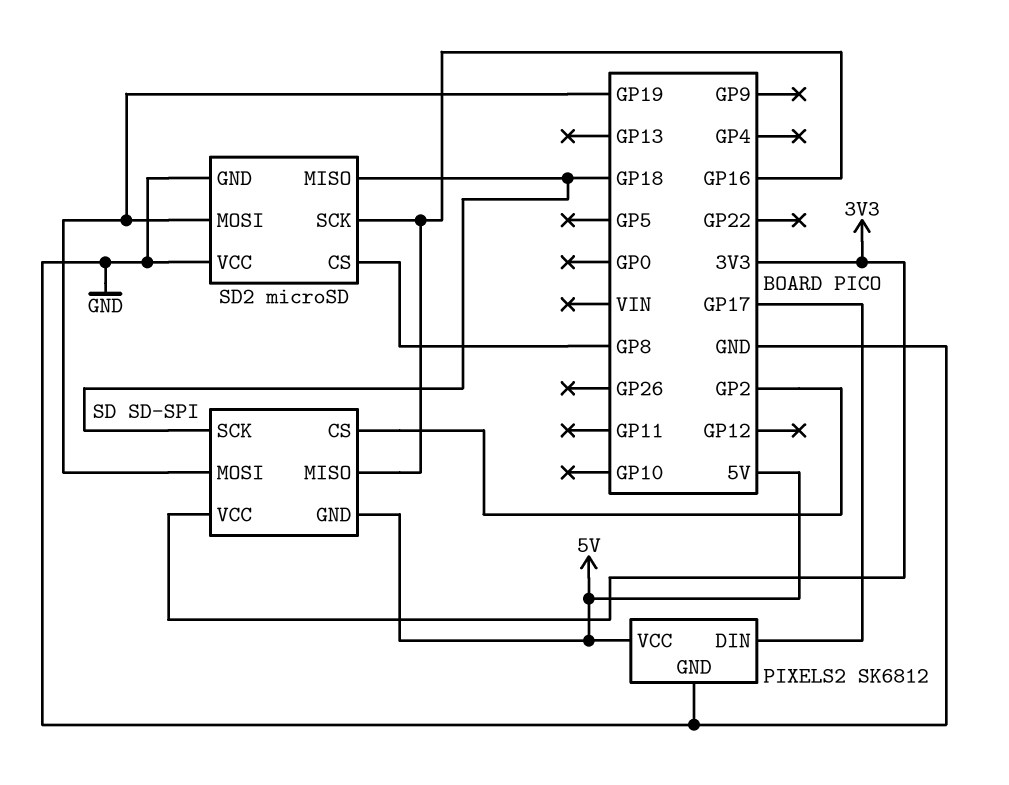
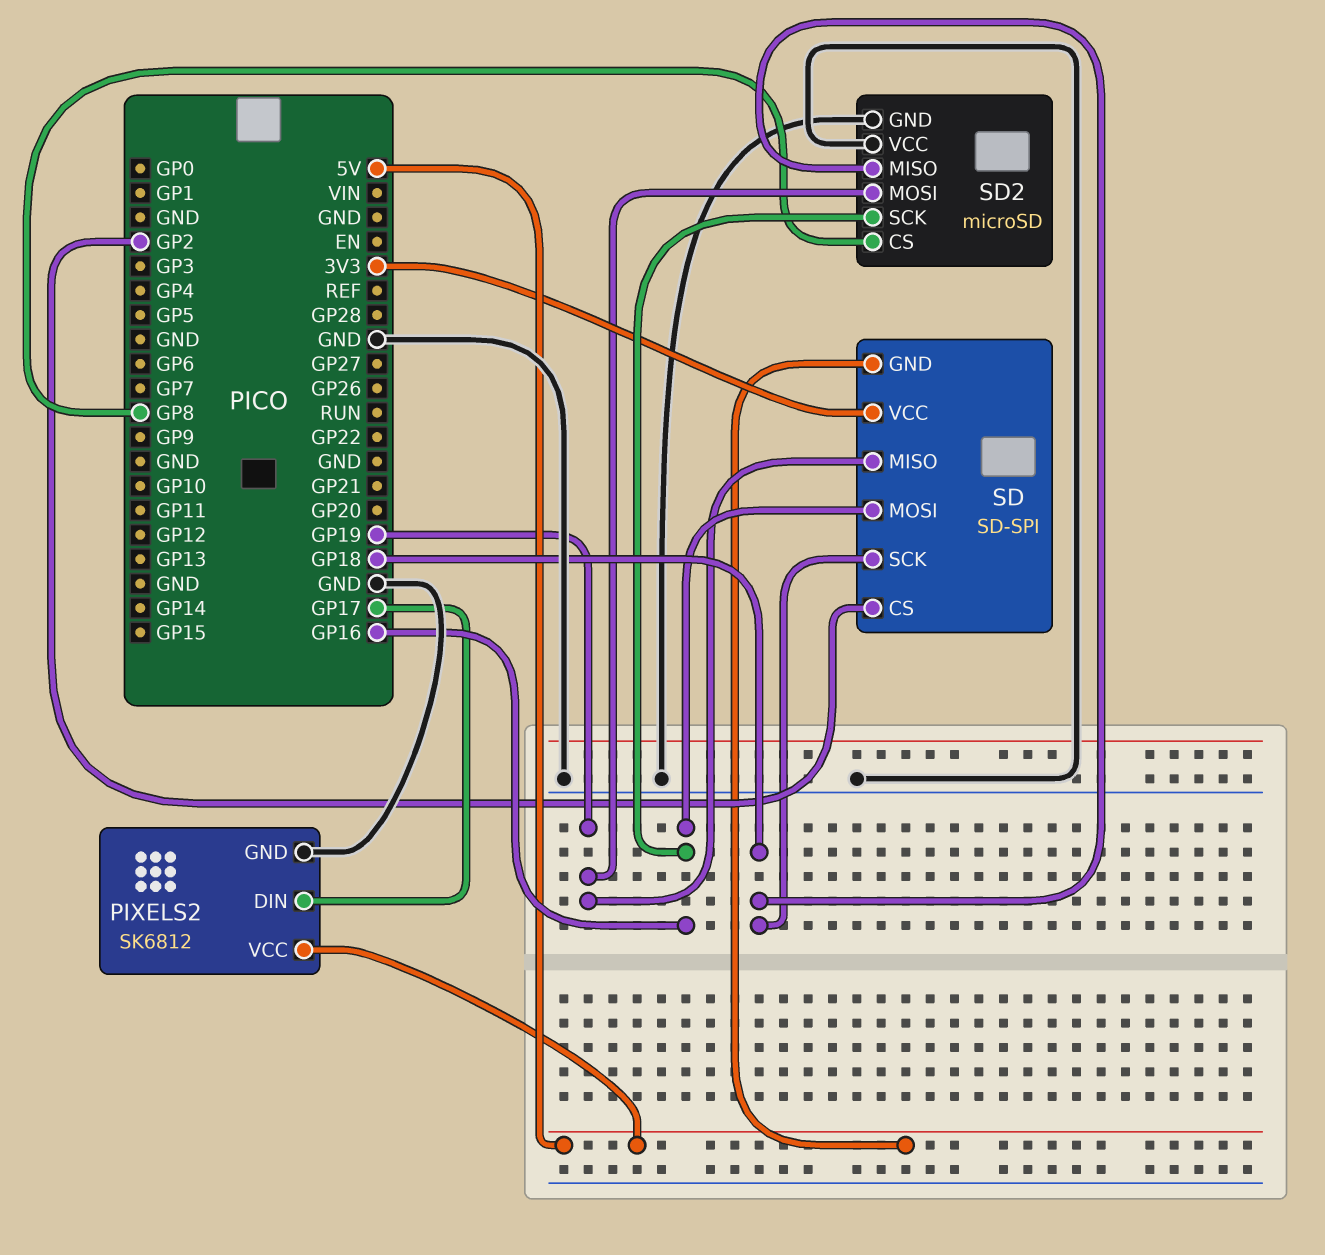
SD pin MISO: GP16 -> GP19
SD pin MOSI: GP19 -> GP16

